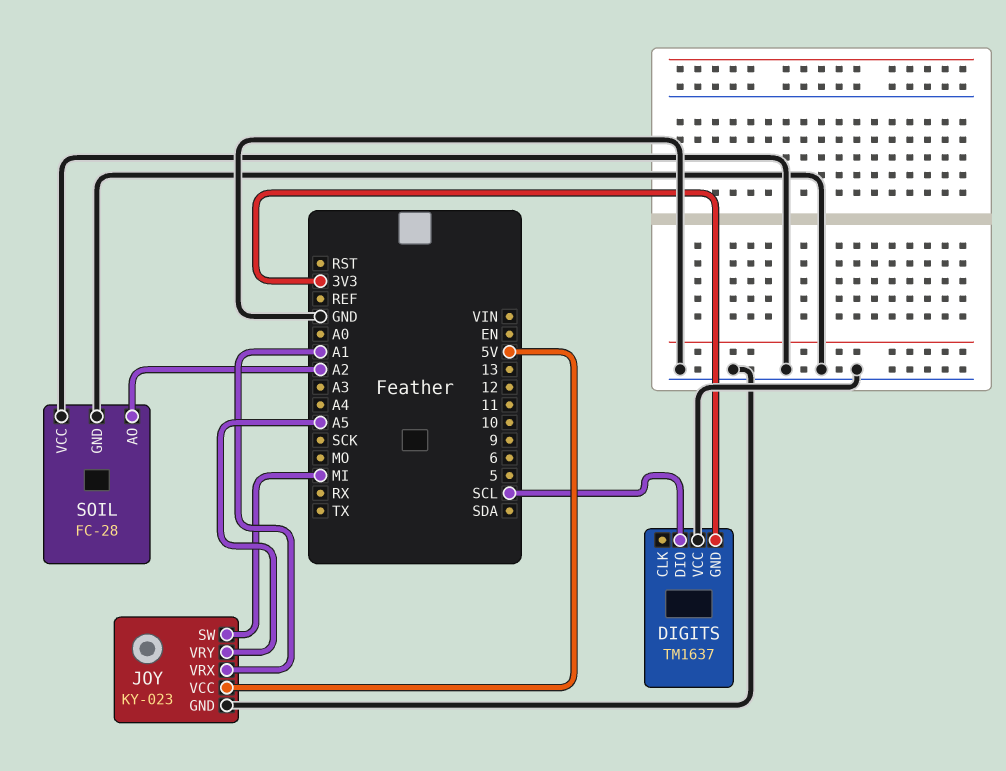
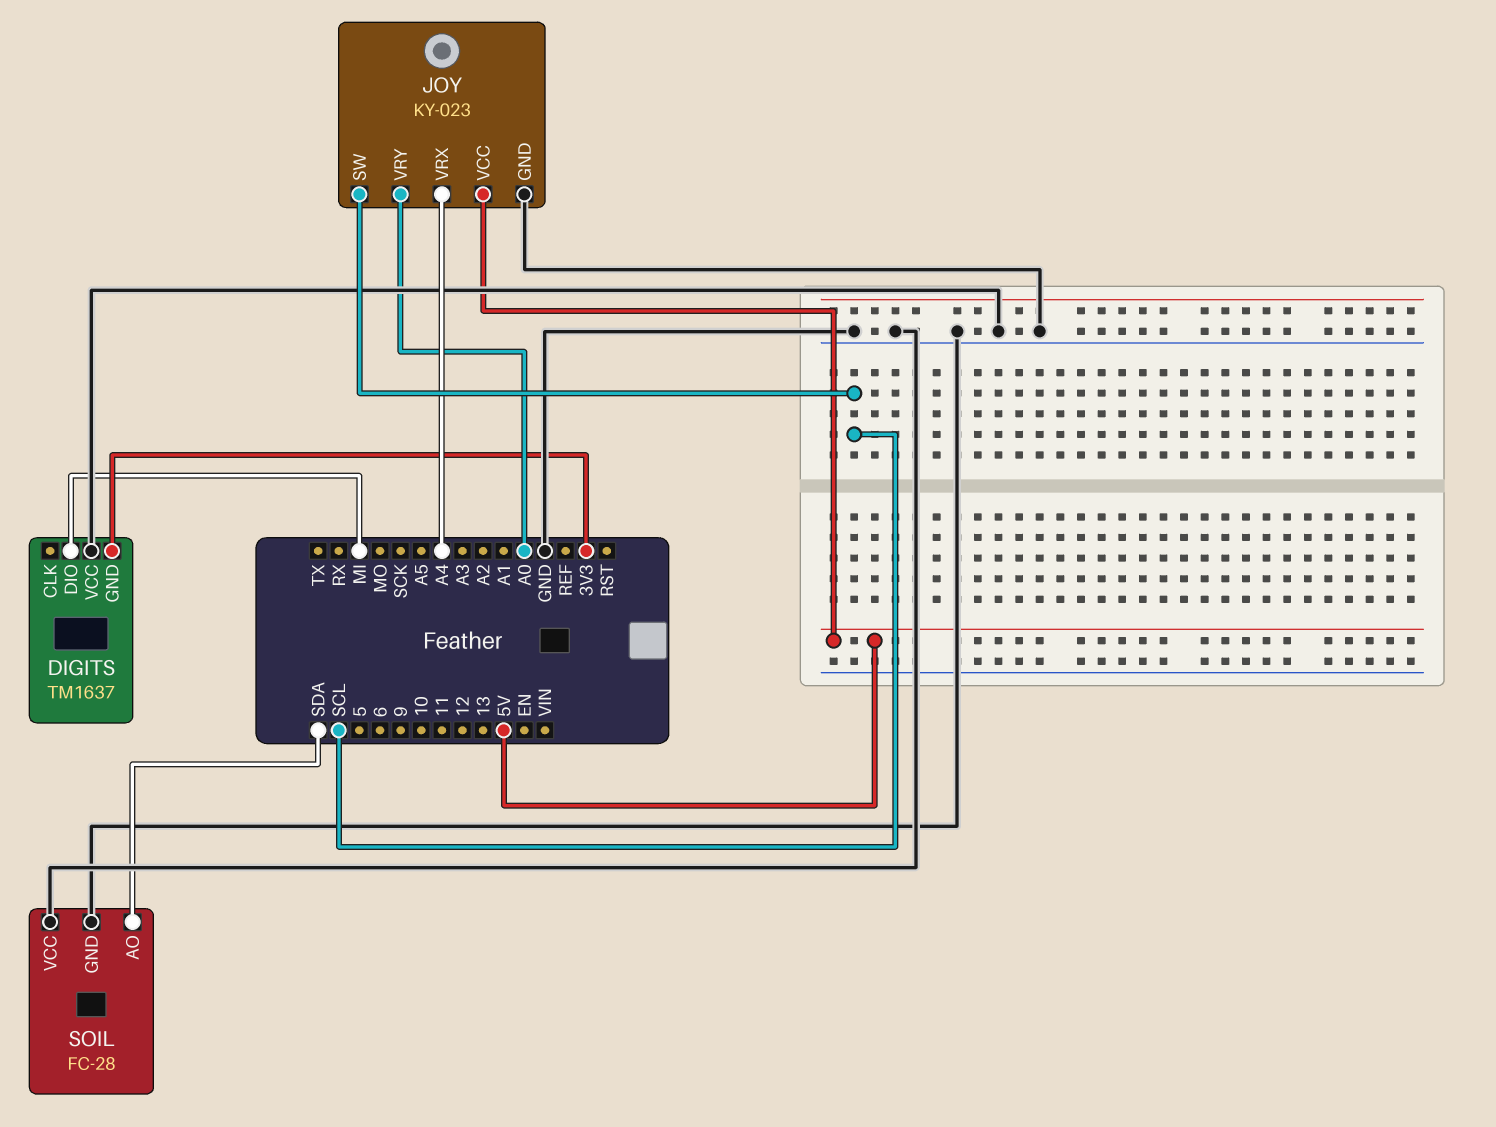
DIGITS pin DIO: SCL -> MI
JOY pin SW: MI -> SCL
JOY pin VRX: A1 -> A4
JOY pin VRY: A5 -> A0
SOIL pin AO: A2 -> SDA

